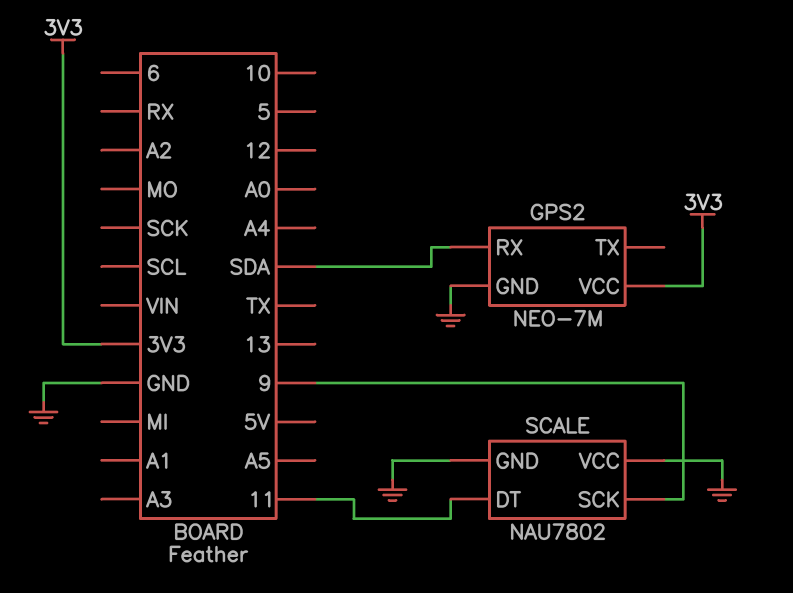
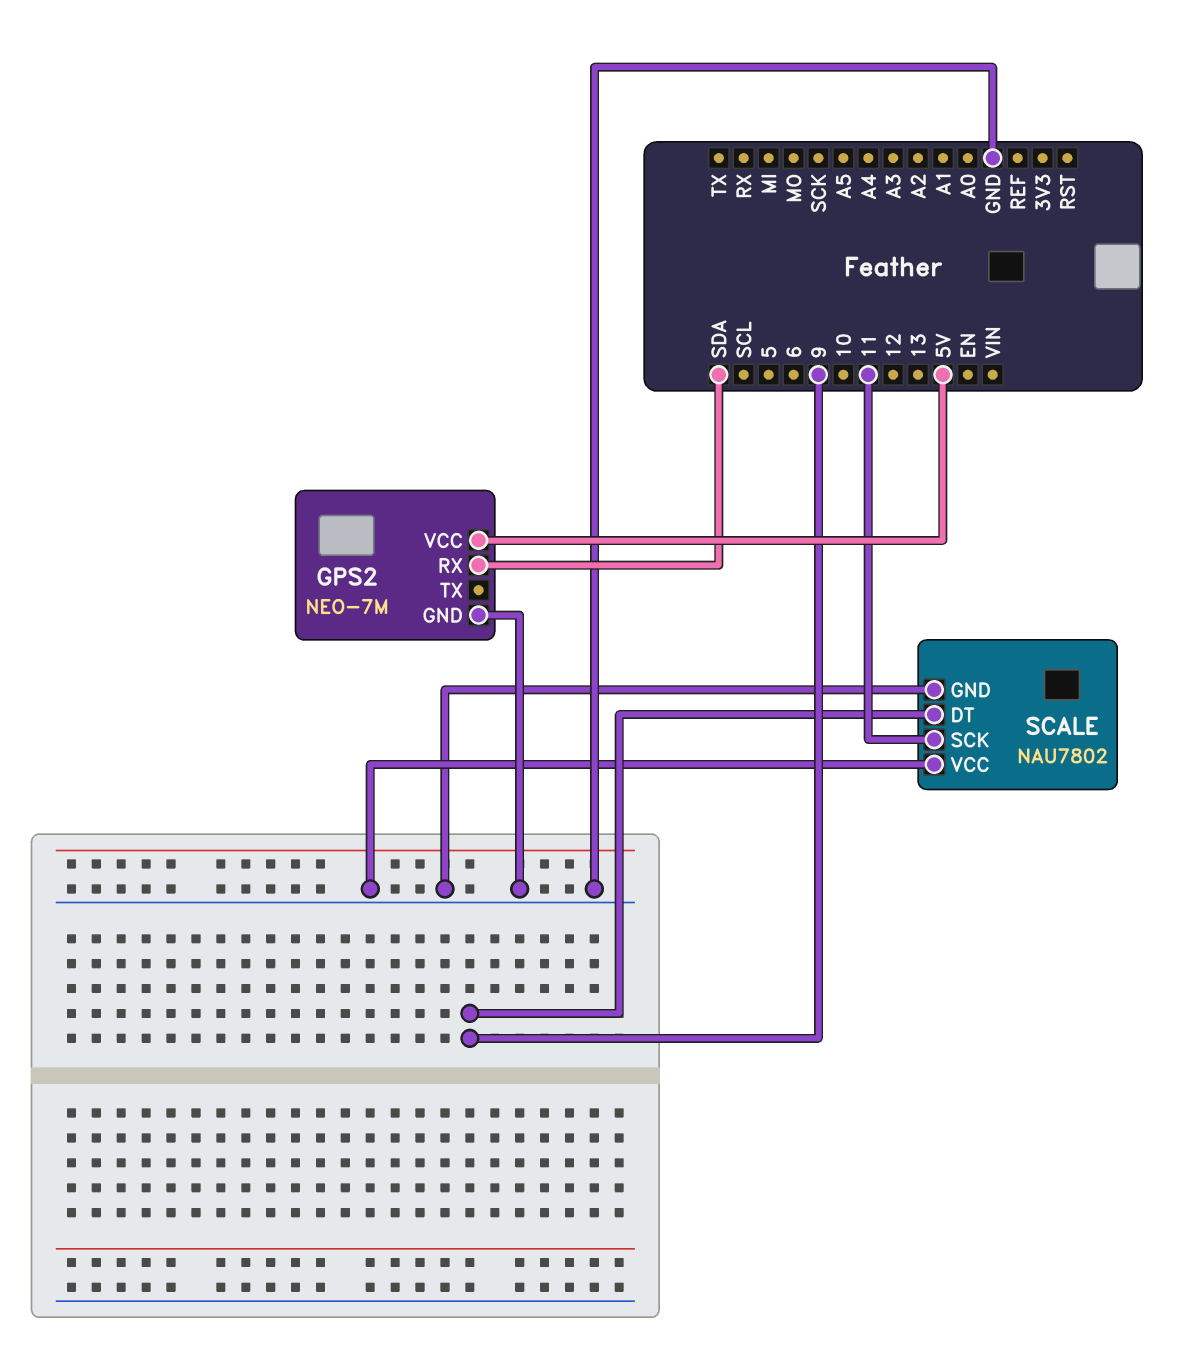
GPS2 pin VCC: 3V3 -> 5V
SCALE pin DT: 11 -> 9
SCALE pin SCK: 9 -> 11

